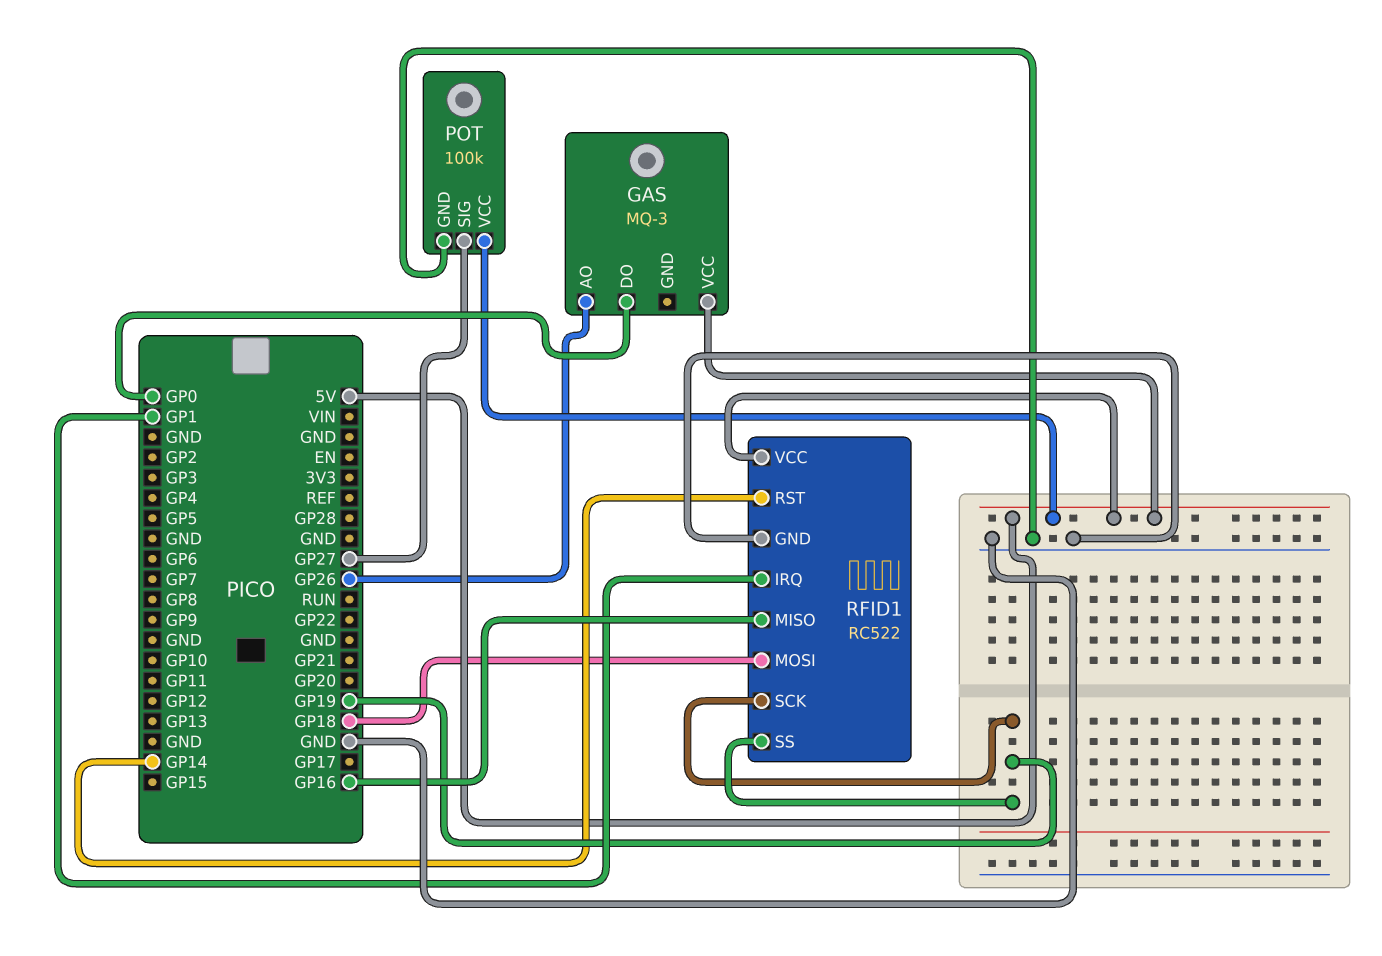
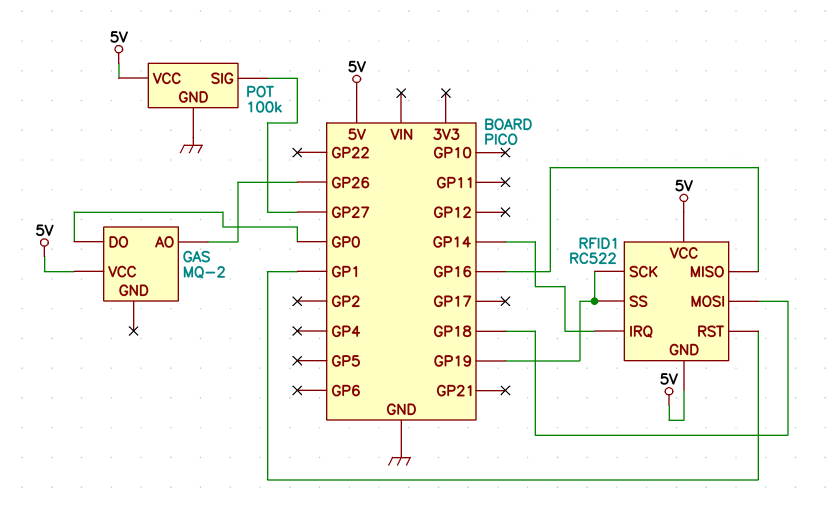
GAS: MQ-3 -> MQ-2
RFID1 pin GND: GND -> 5V
RFID1 pin IRQ: GP1 -> GP14
RFID1 pin RST: GP14 -> GP1

